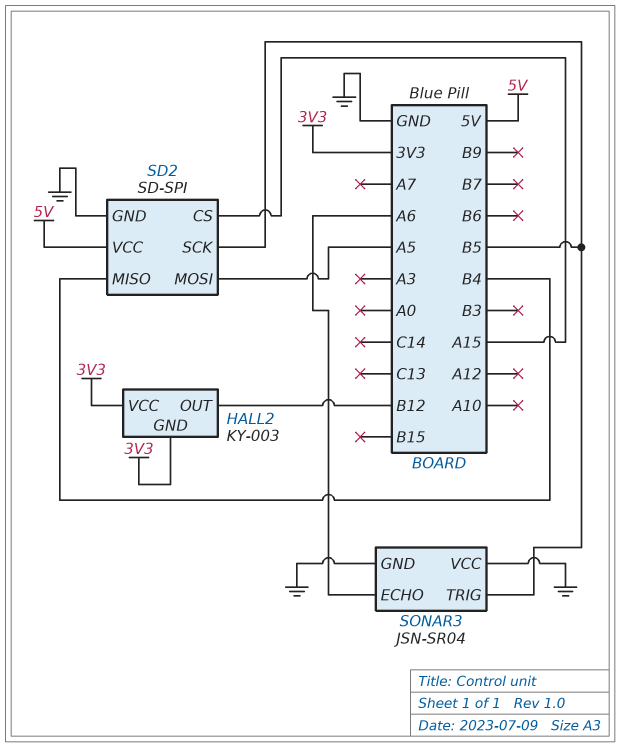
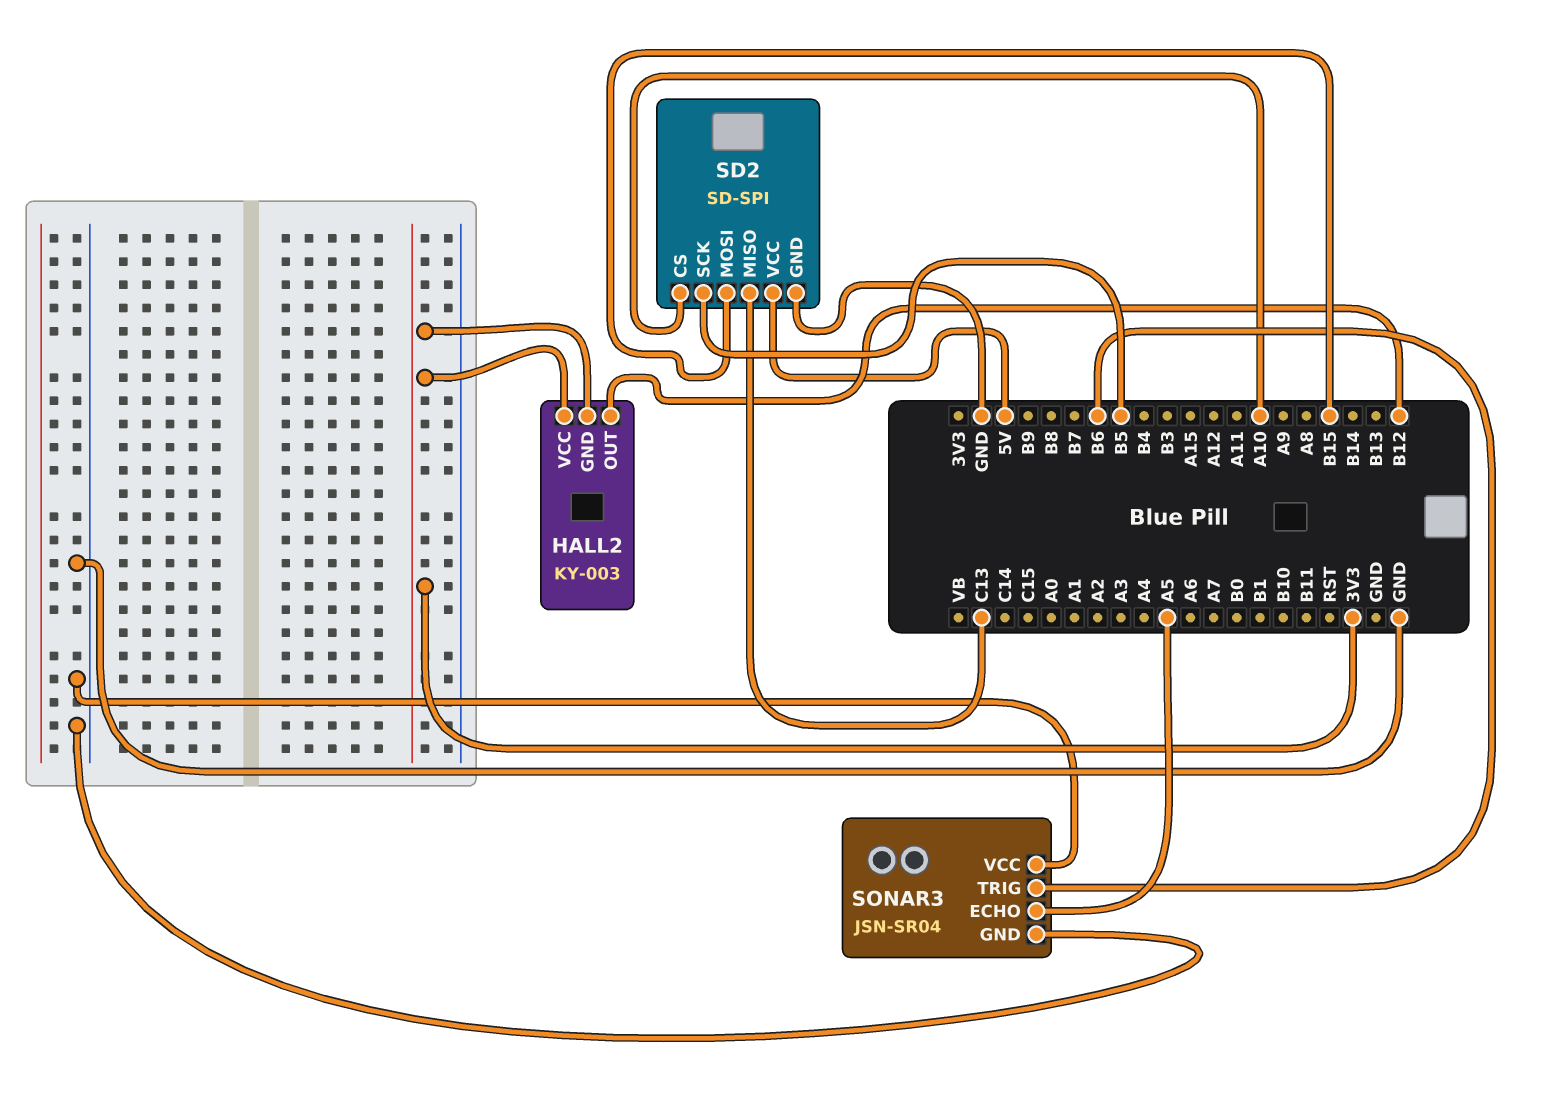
SD2 pin CS: A15 -> A10
SD2 pin MISO: B4 -> C13
SD2 pin MOSI: A5 -> B15
SONAR3 pin ECHO: A6 -> A5
SONAR3 pin TRIG: B5 -> B6

